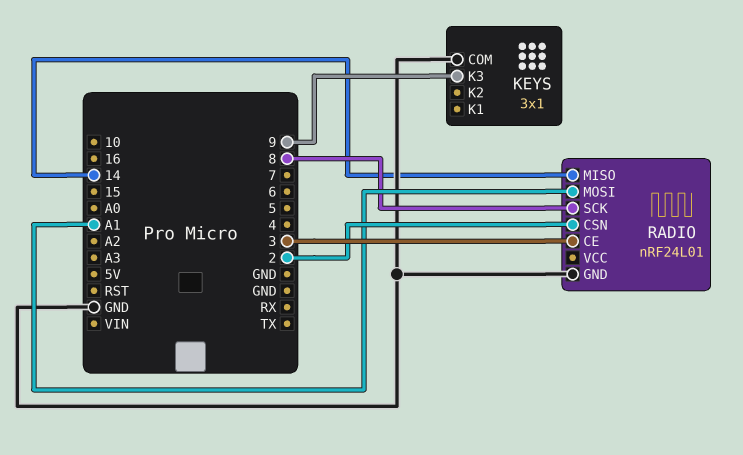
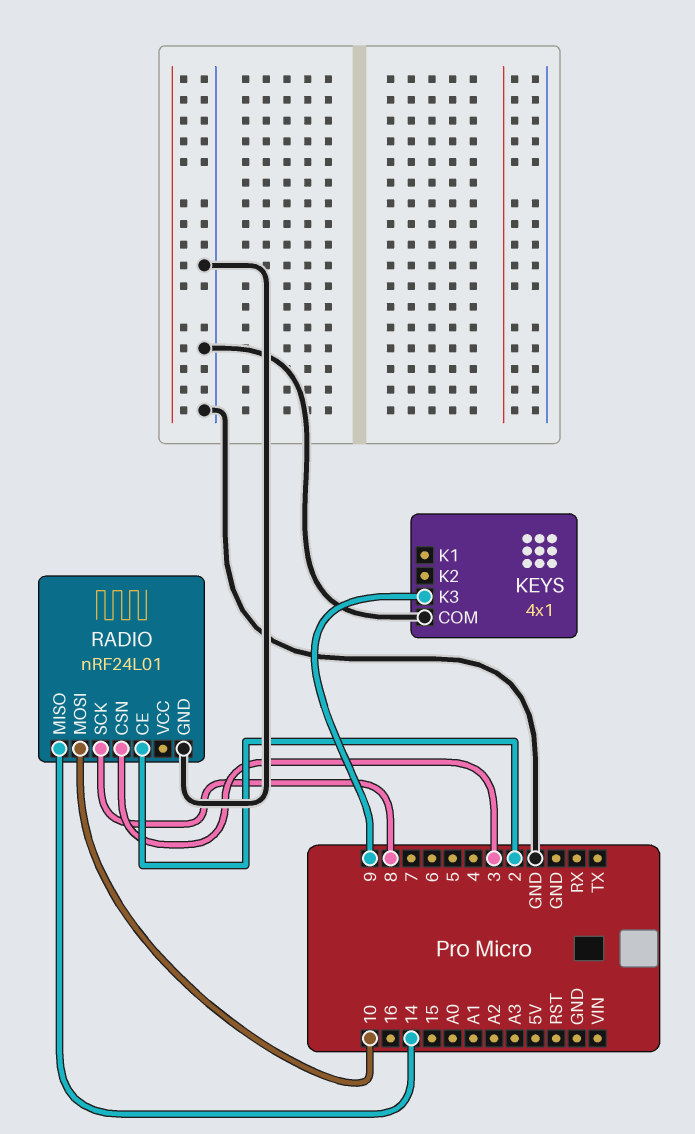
KEYS: 3x1 -> 4x1
RADIO pin CE: 3 -> 2
RADIO pin CSN: 2 -> 3
RADIO pin MOSI: A1 -> 10

